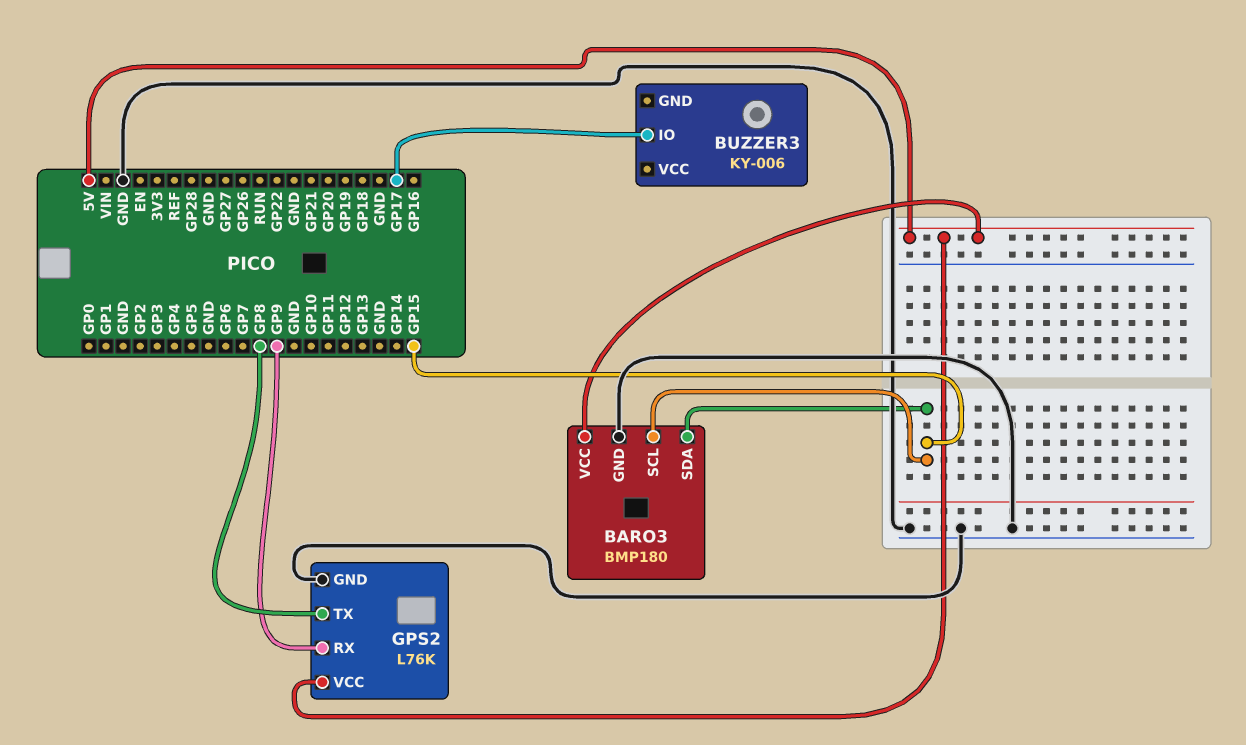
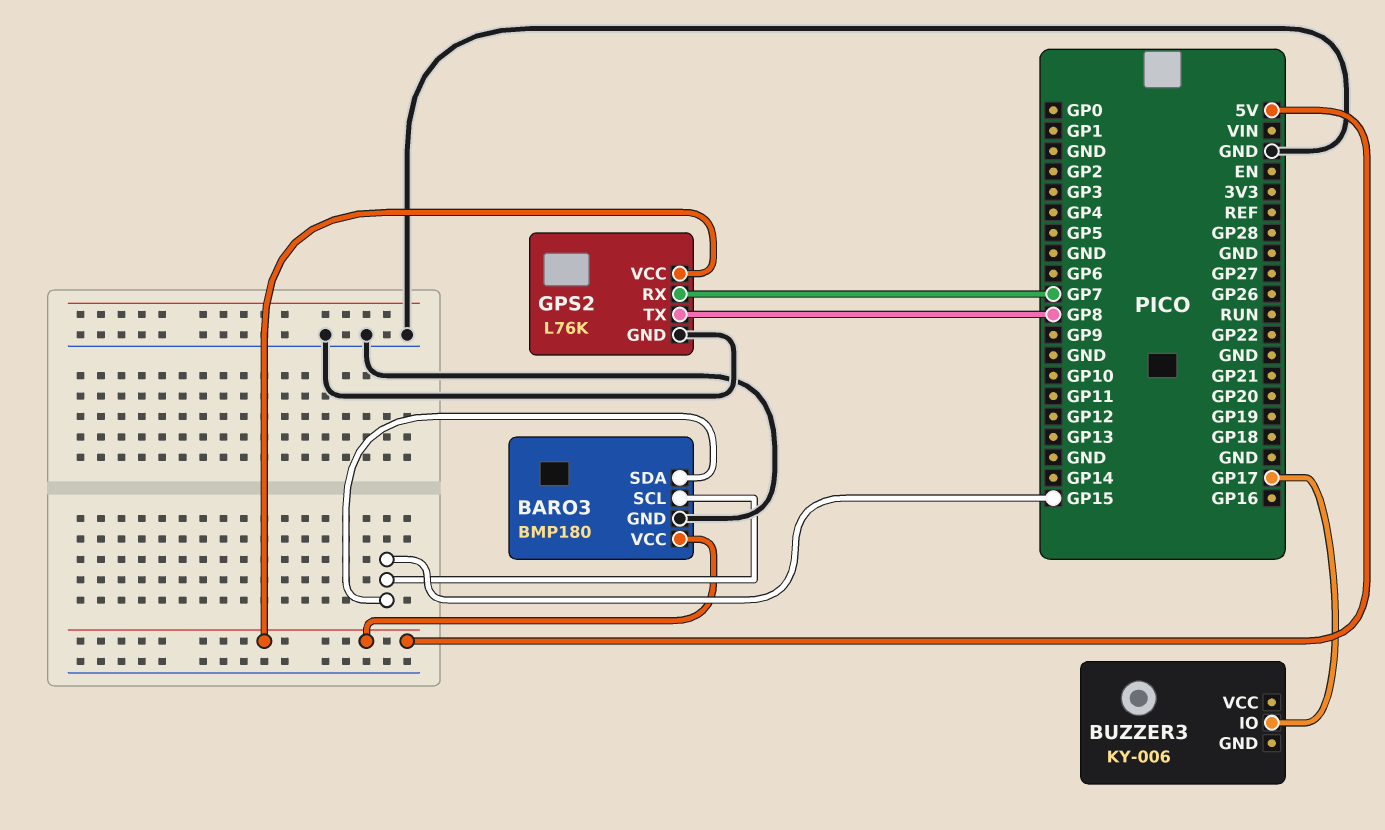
GPS2 pin RX: GP9 -> GP7

